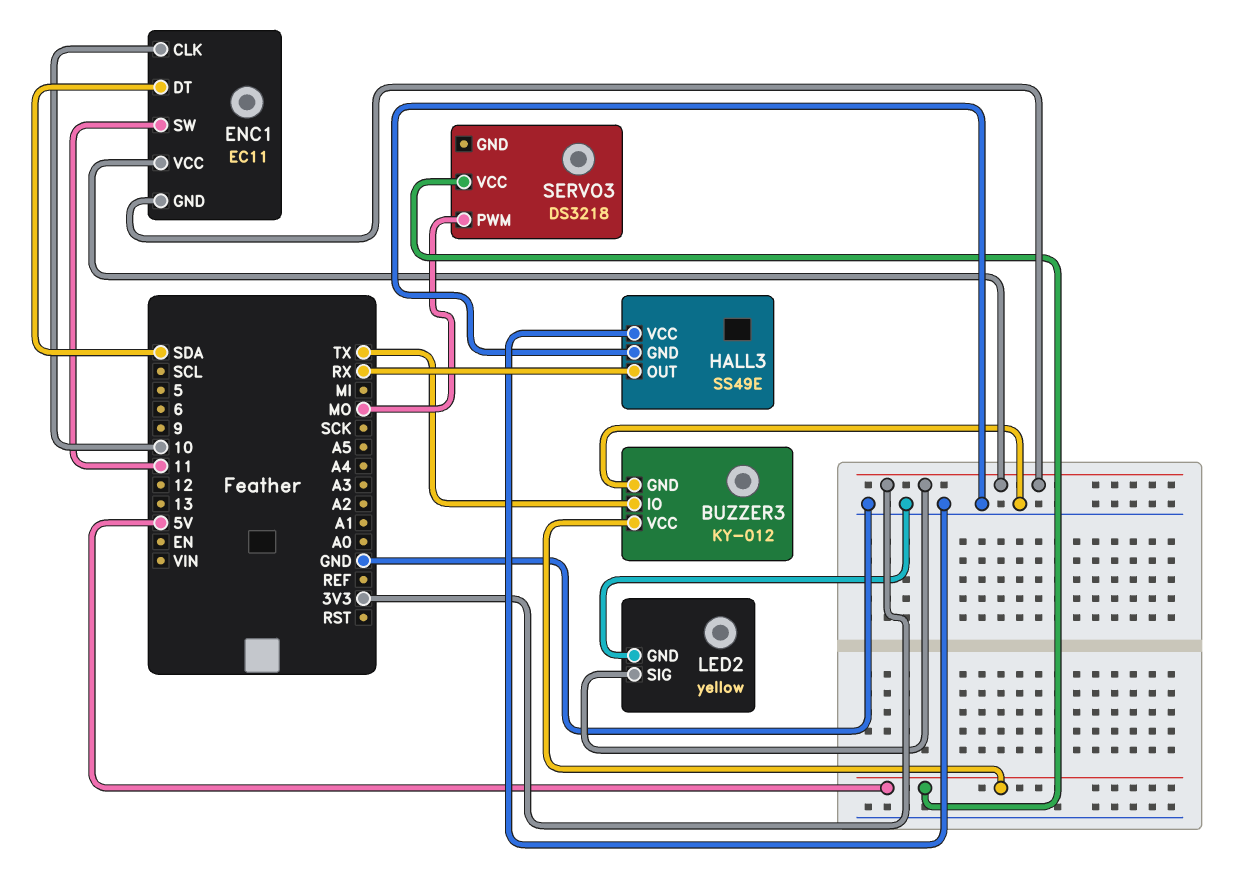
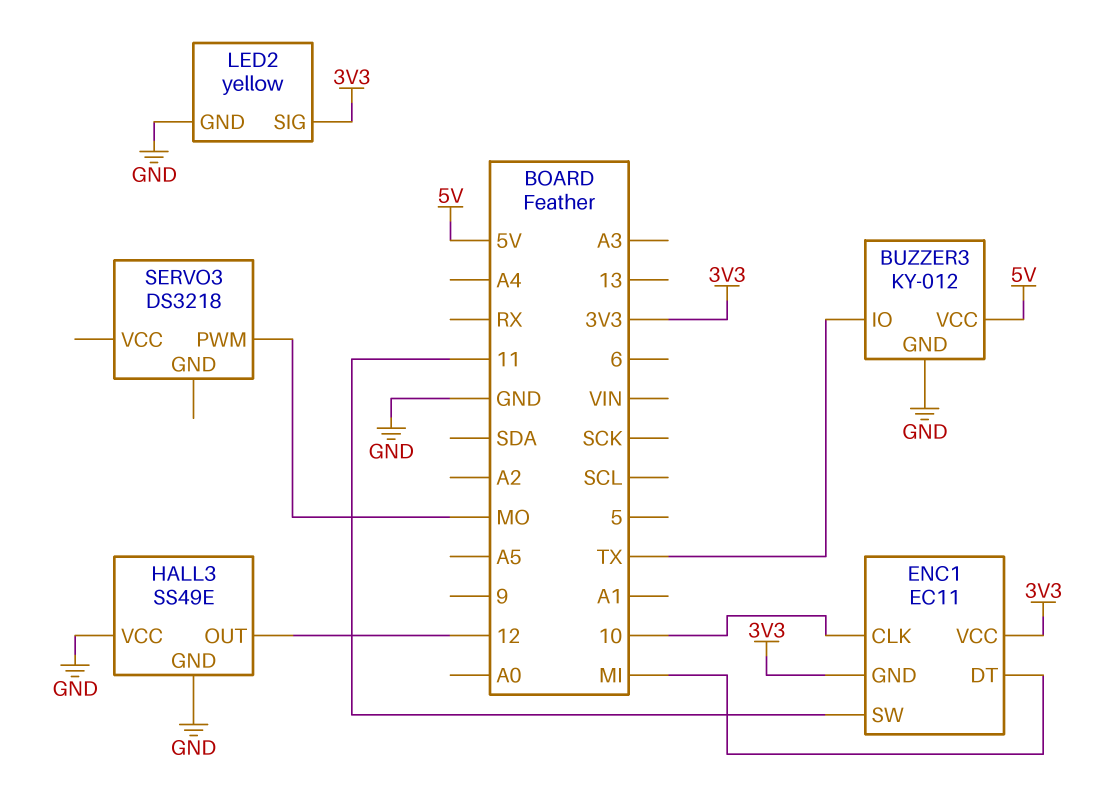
ENC1 pin DT: SDA -> MI
HALL3 pin OUT: RX -> 12
SERVO3 pin VCC: 5V -> none

